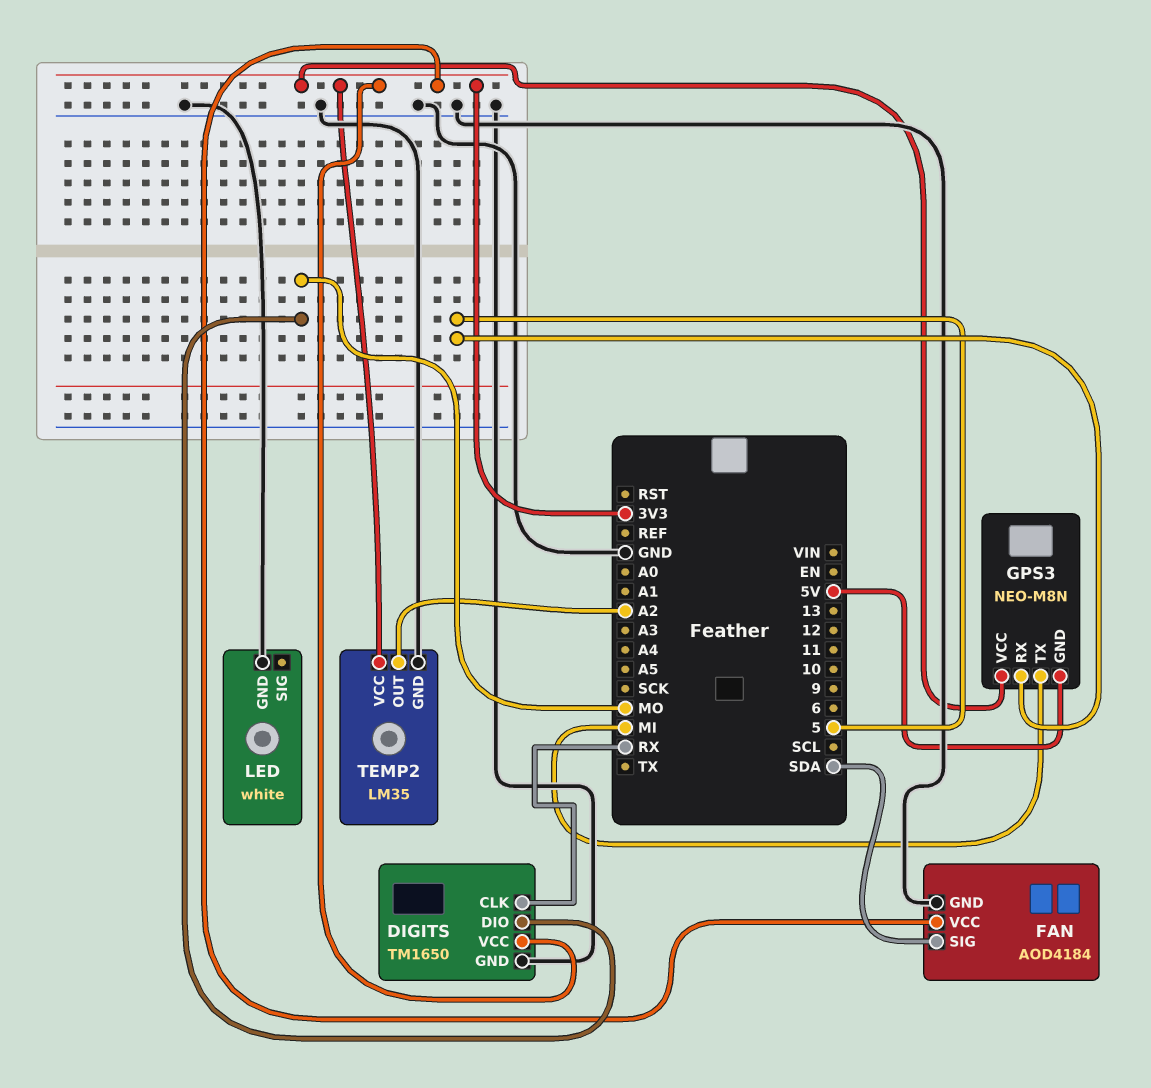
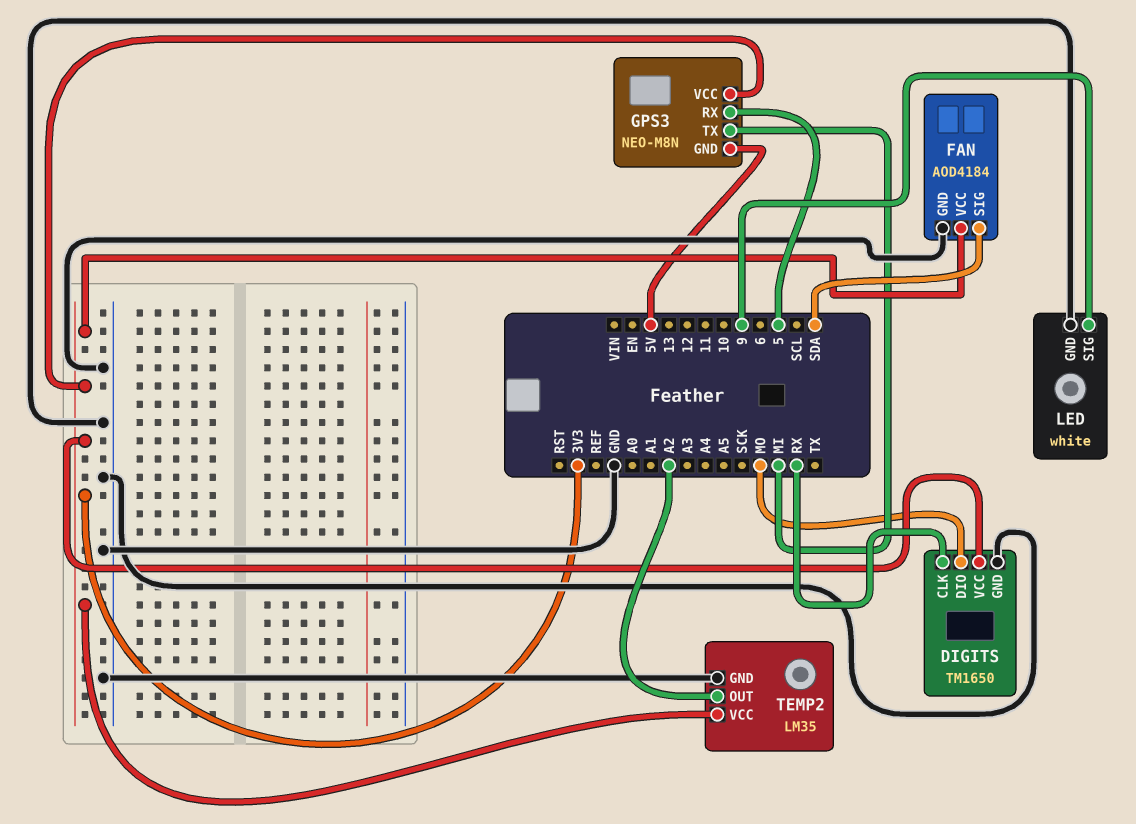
LED pin SIG: none -> 9

